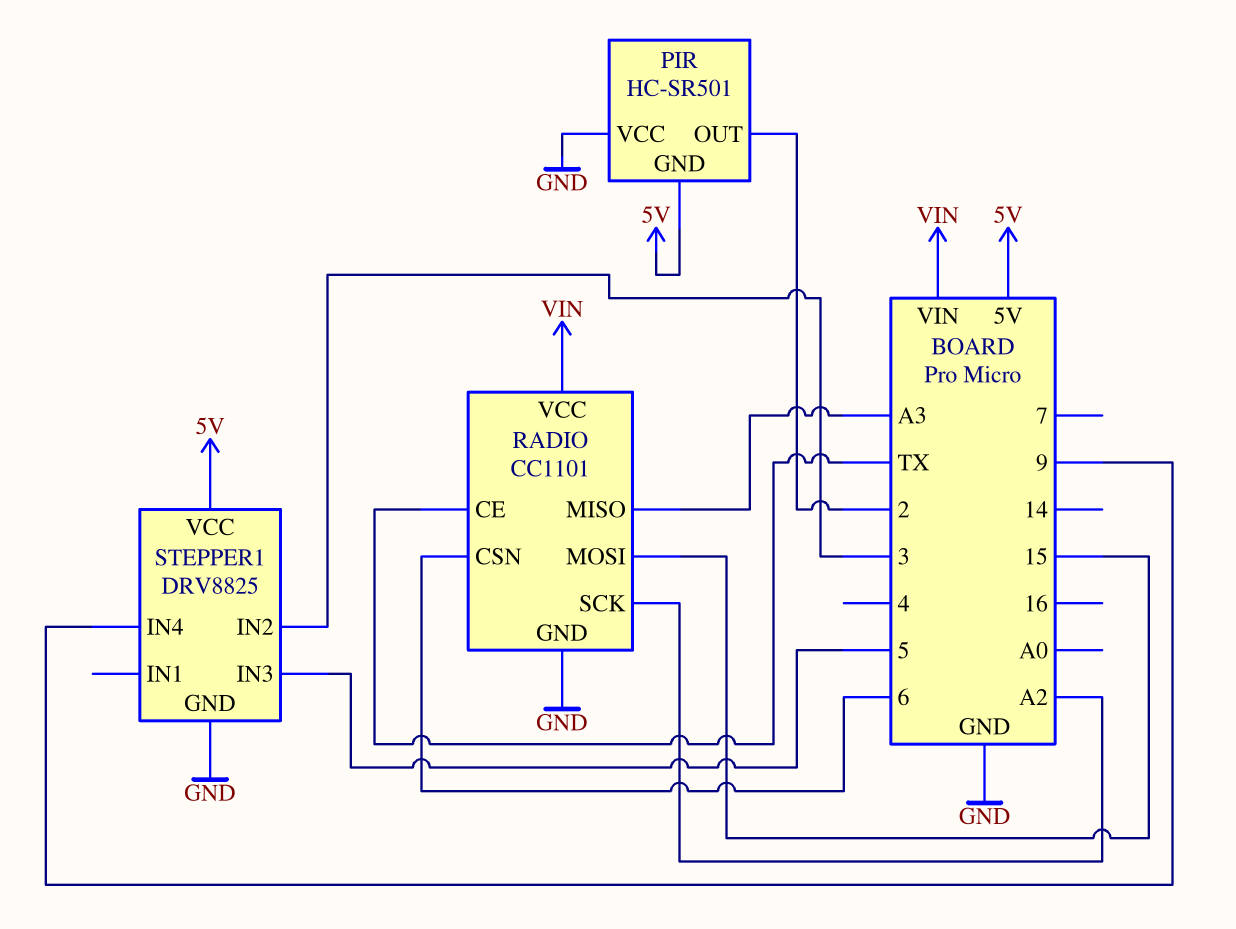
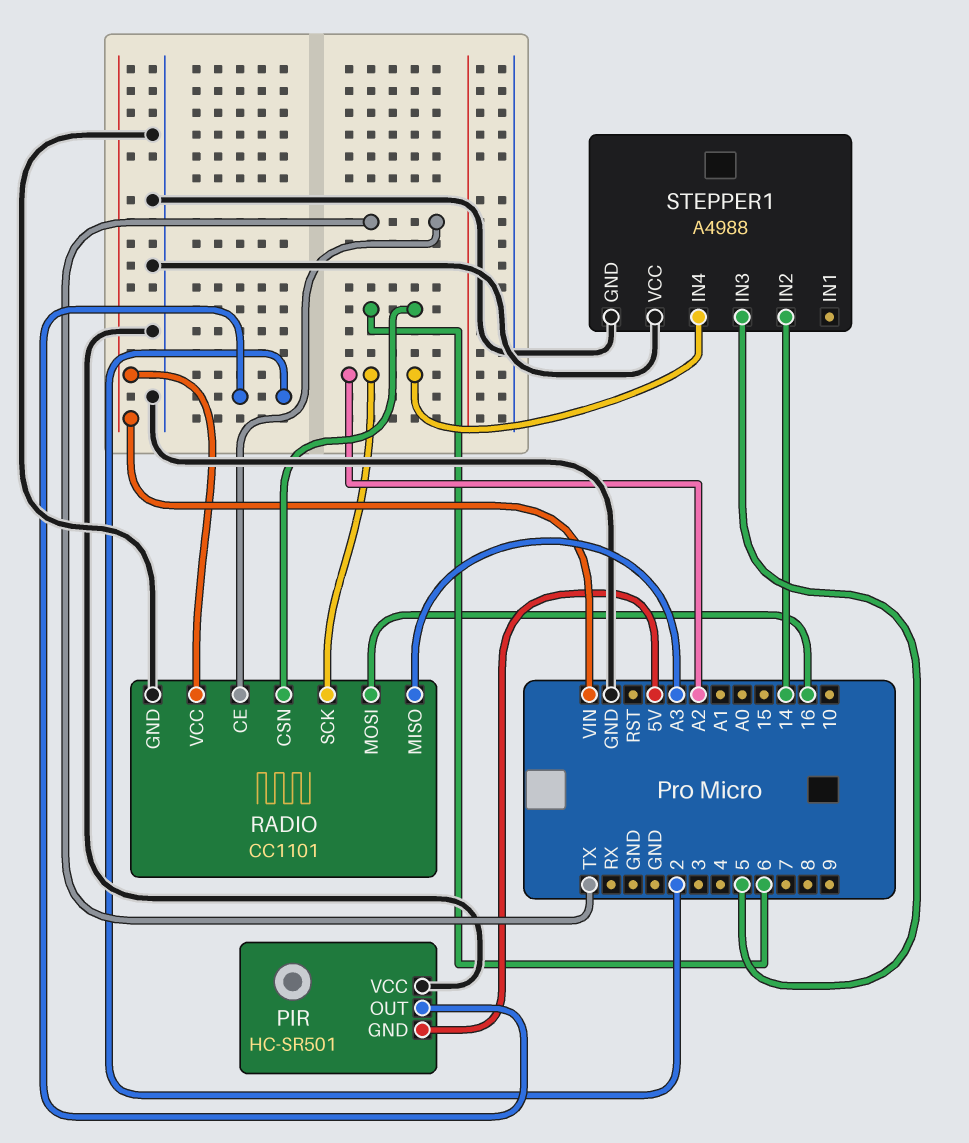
RADIO pin MOSI: 15 -> 16
STEPPER1: DRV8825 -> A4988
STEPPER1 pin IN2: 3 -> 14
STEPPER1 pin IN4: 9 -> A2
STEPPER1 pin VCC: 5V -> GND

